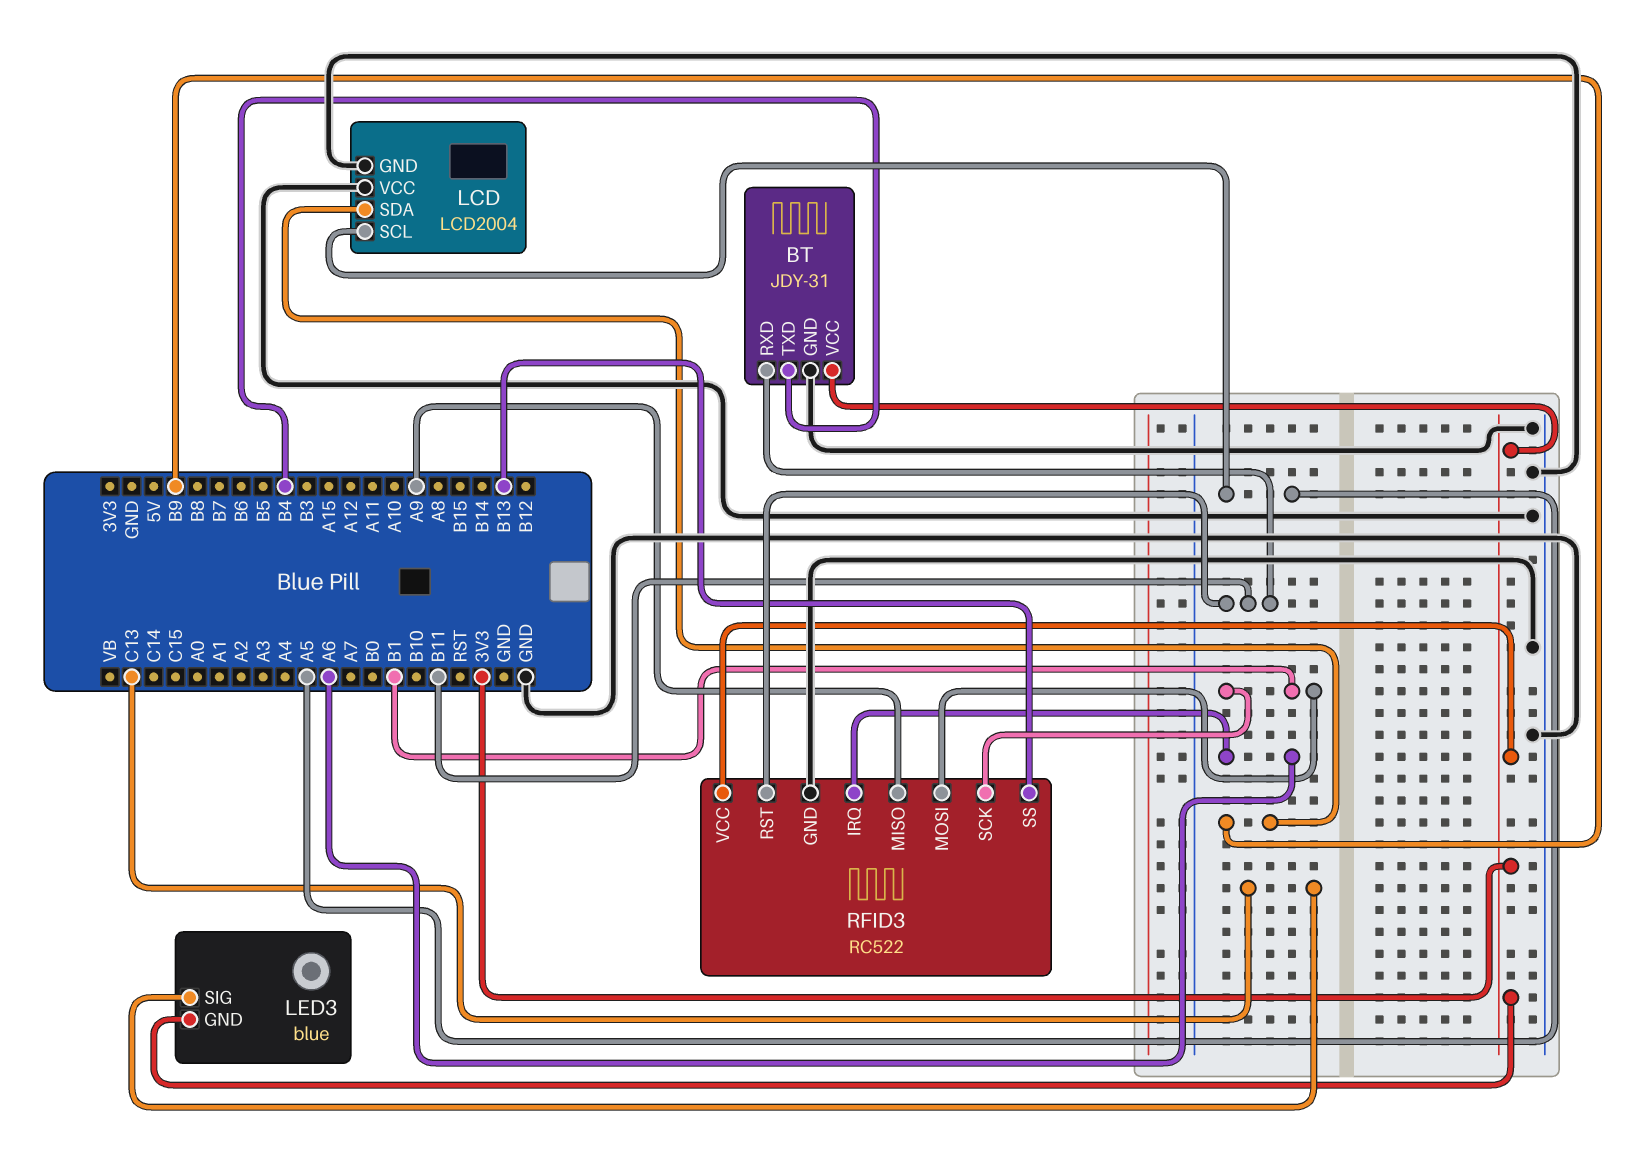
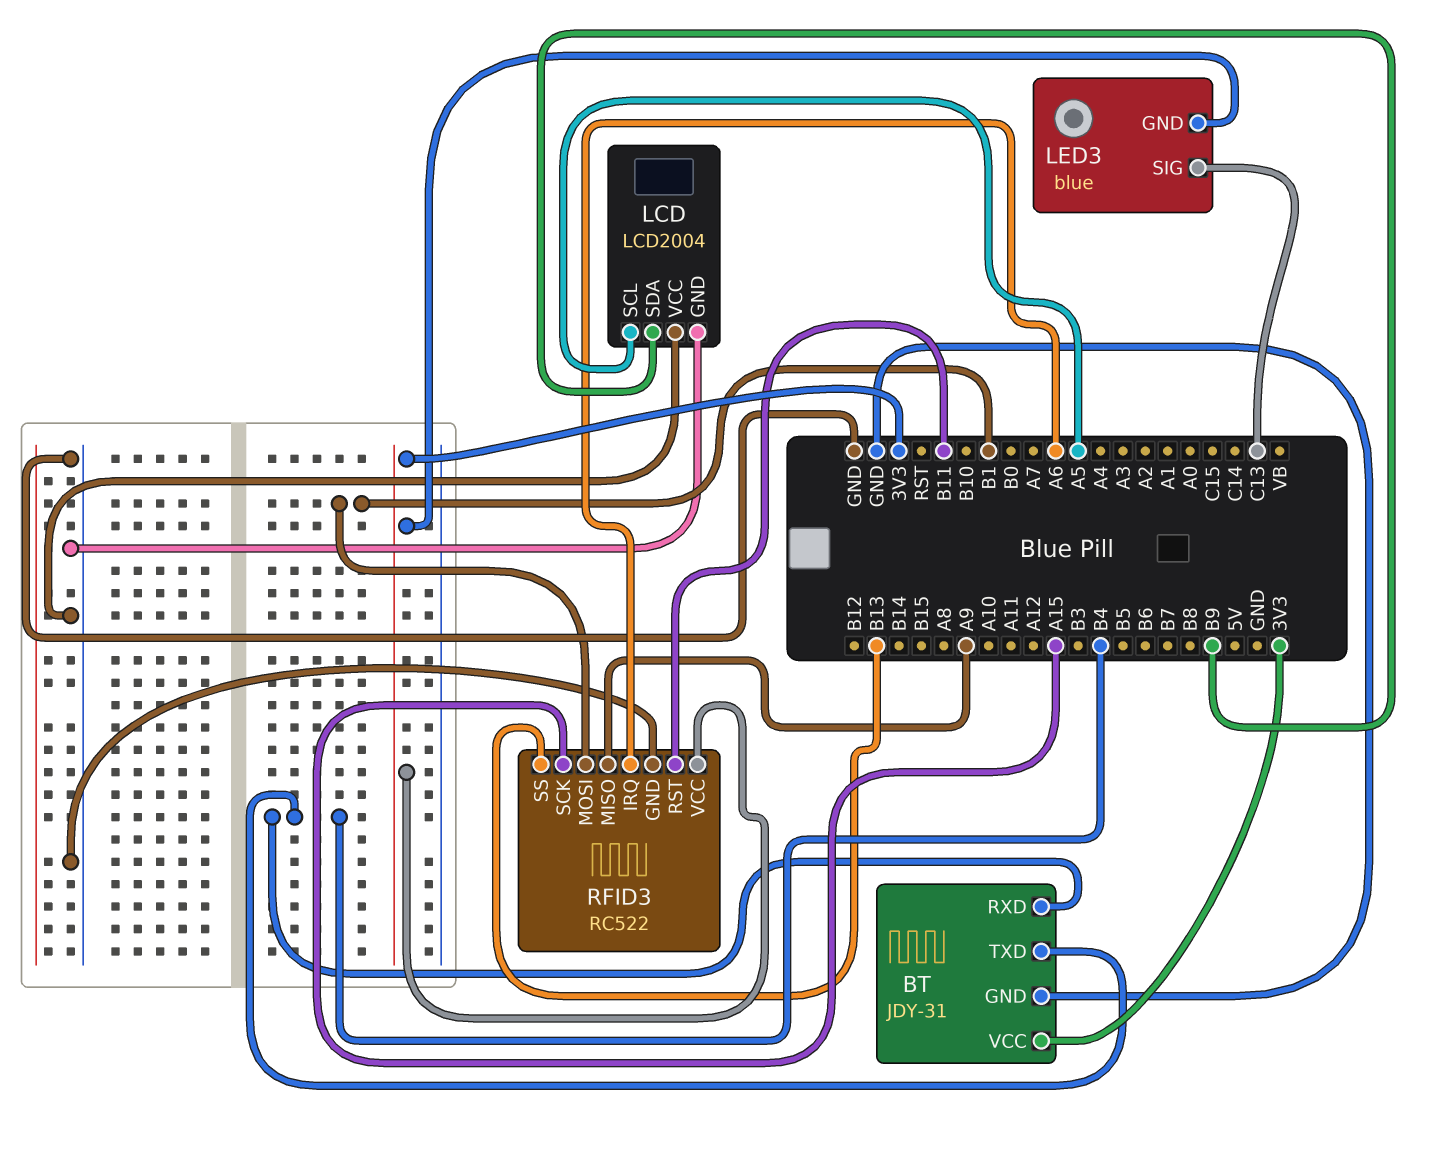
BT pin RXD: B11 -> B4
RFID3 pin SCK: B1 -> A15

